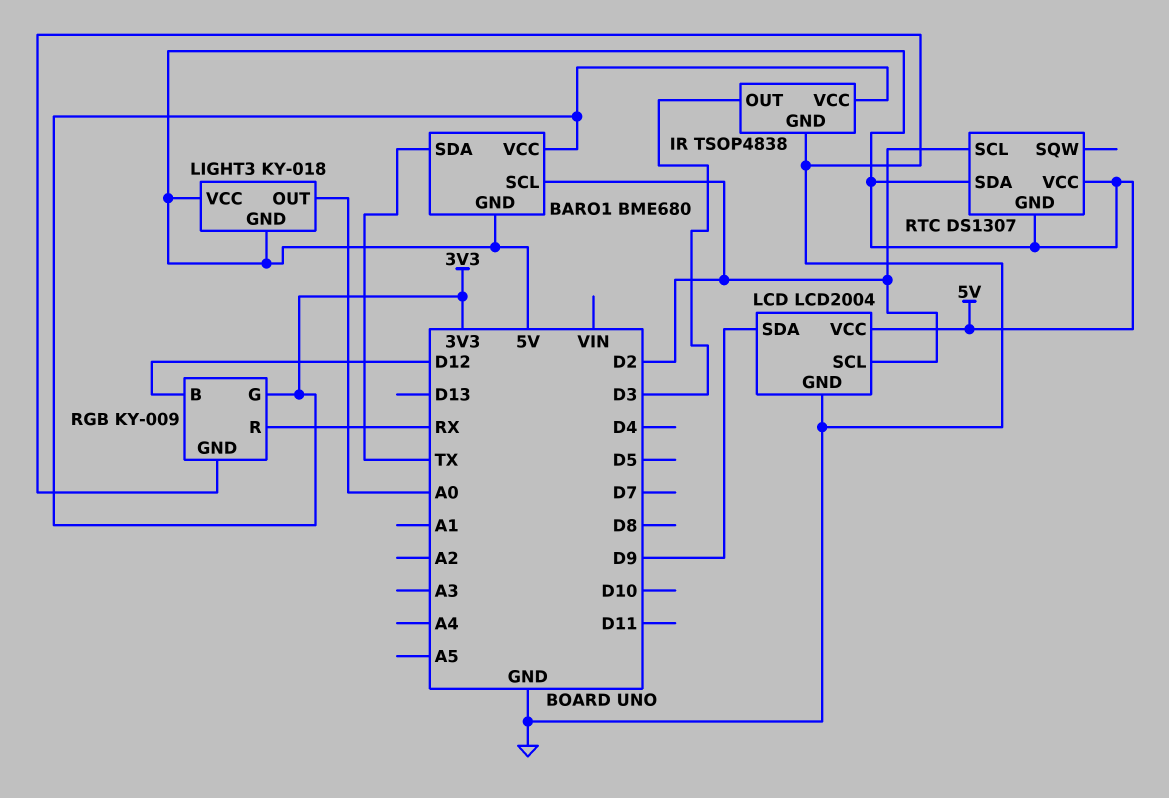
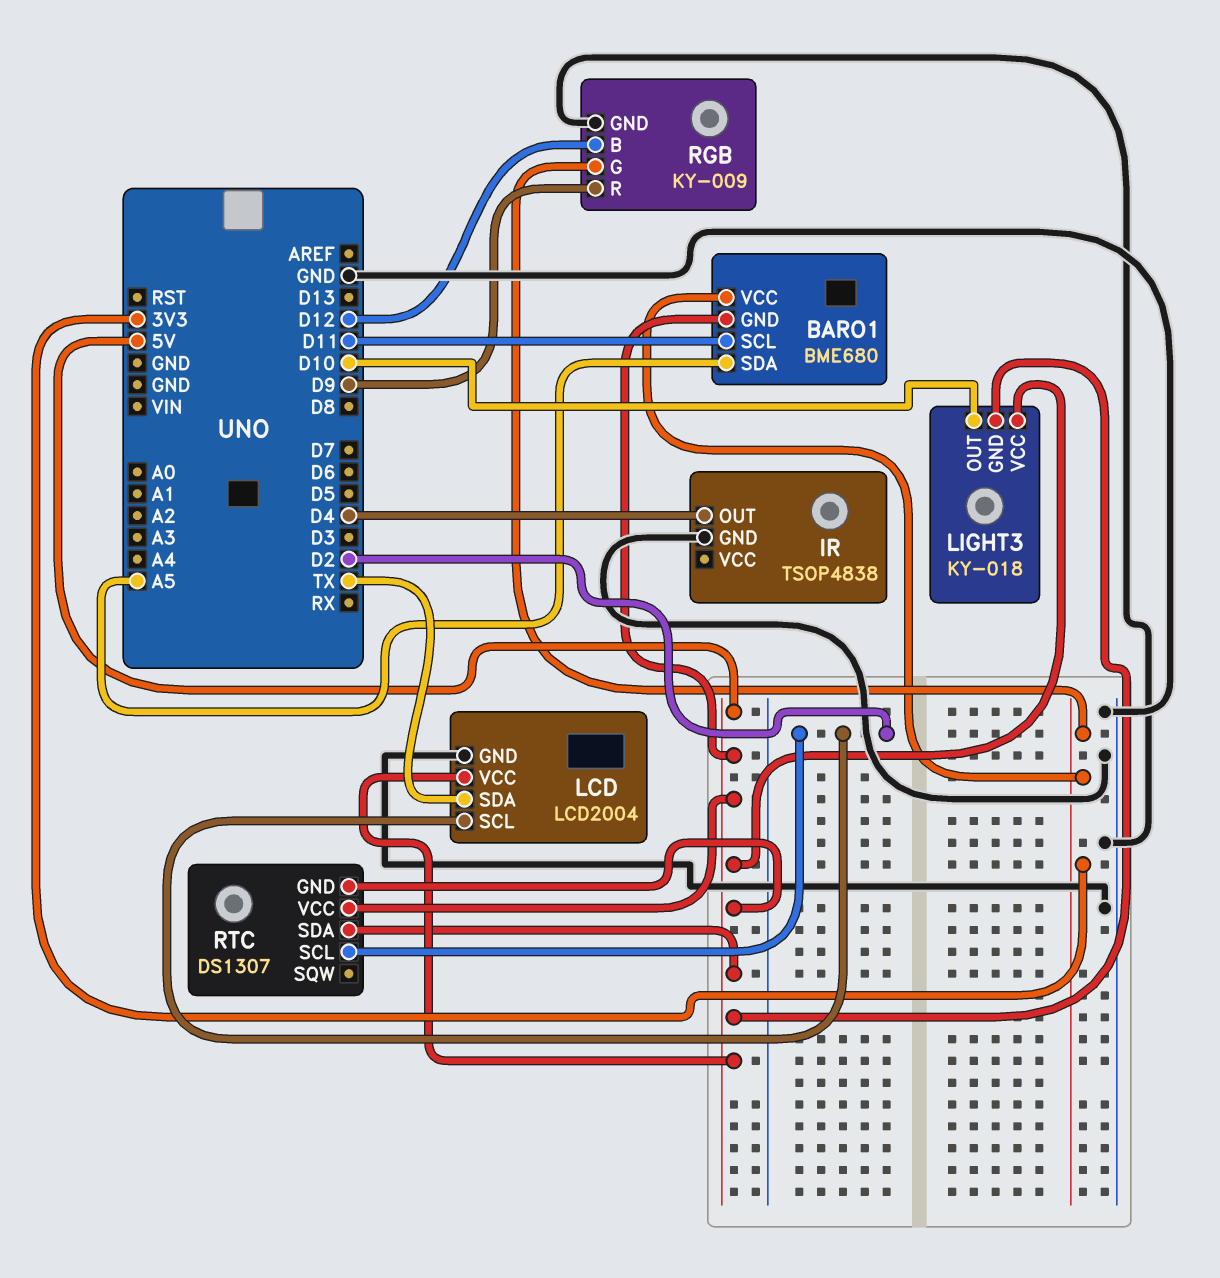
BARO1 pin SCL: D2 -> D11
BARO1 pin SDA: TX -> A5
IR pin OUT: D3 -> D4
IR pin VCC: 3V3 -> none
LCD pin SDA: D9 -> TX
LIGHT3 pin OUT: A0 -> D10
RGB pin R: RX -> D9

